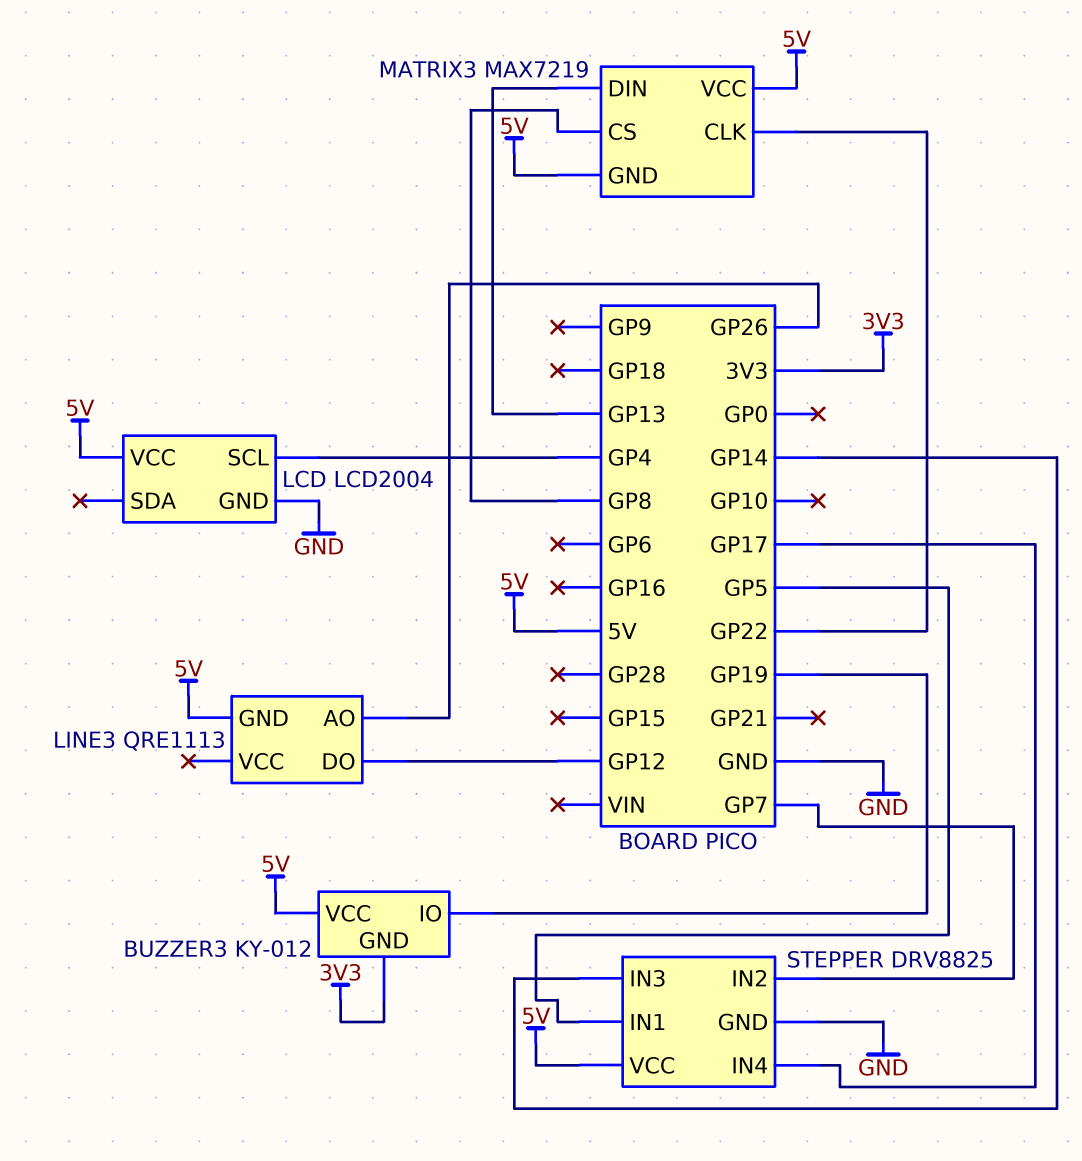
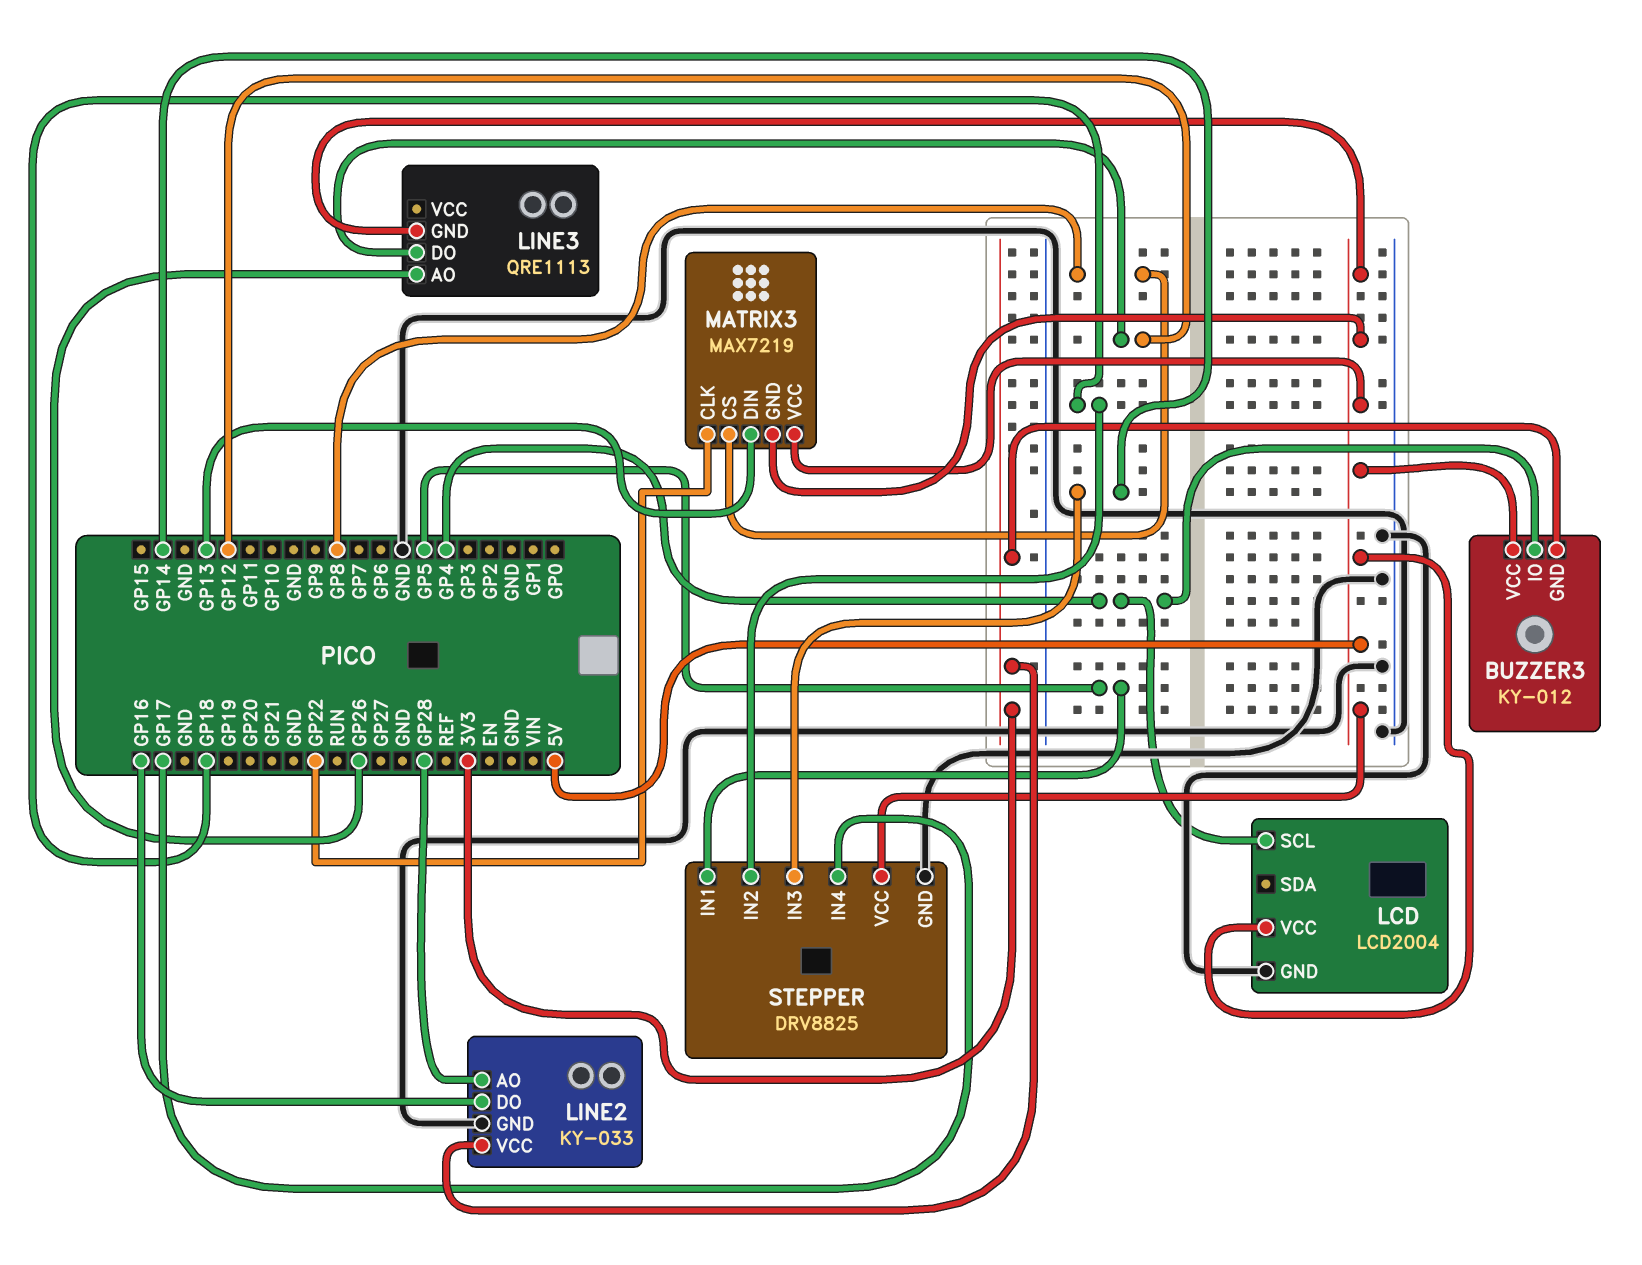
BUZZER3 pin IO: GP19 -> GP4
LINE2: none -> KY-033
LINE2 pin AO: none -> GP28
LINE2 pin DO: none -> GP16
LINE2 pin GND: none -> GND
LINE2 pin VCC: none -> 3V3
STEPPER pin IN2: GP7 -> GP18

